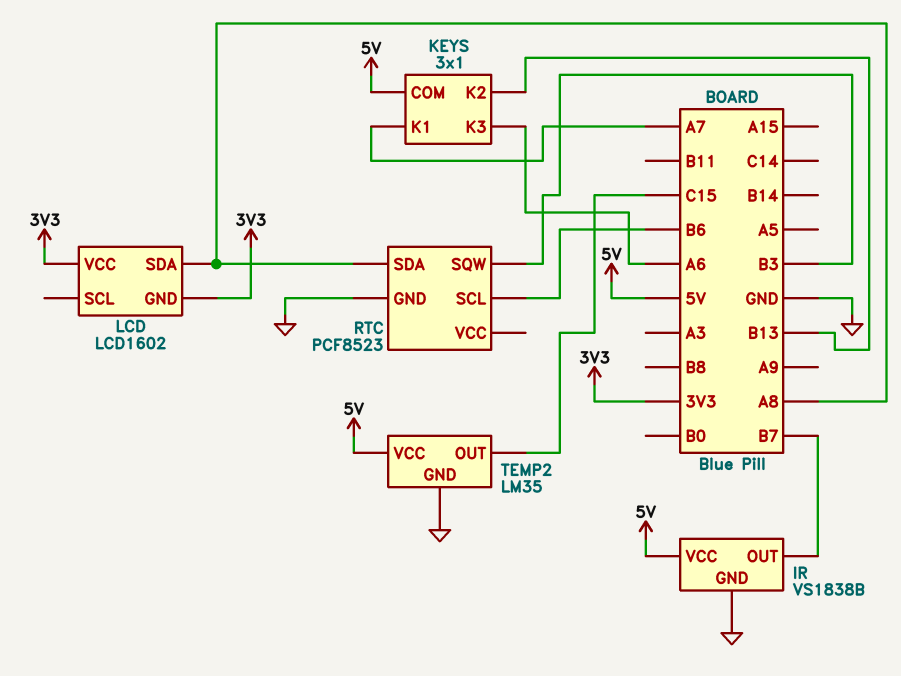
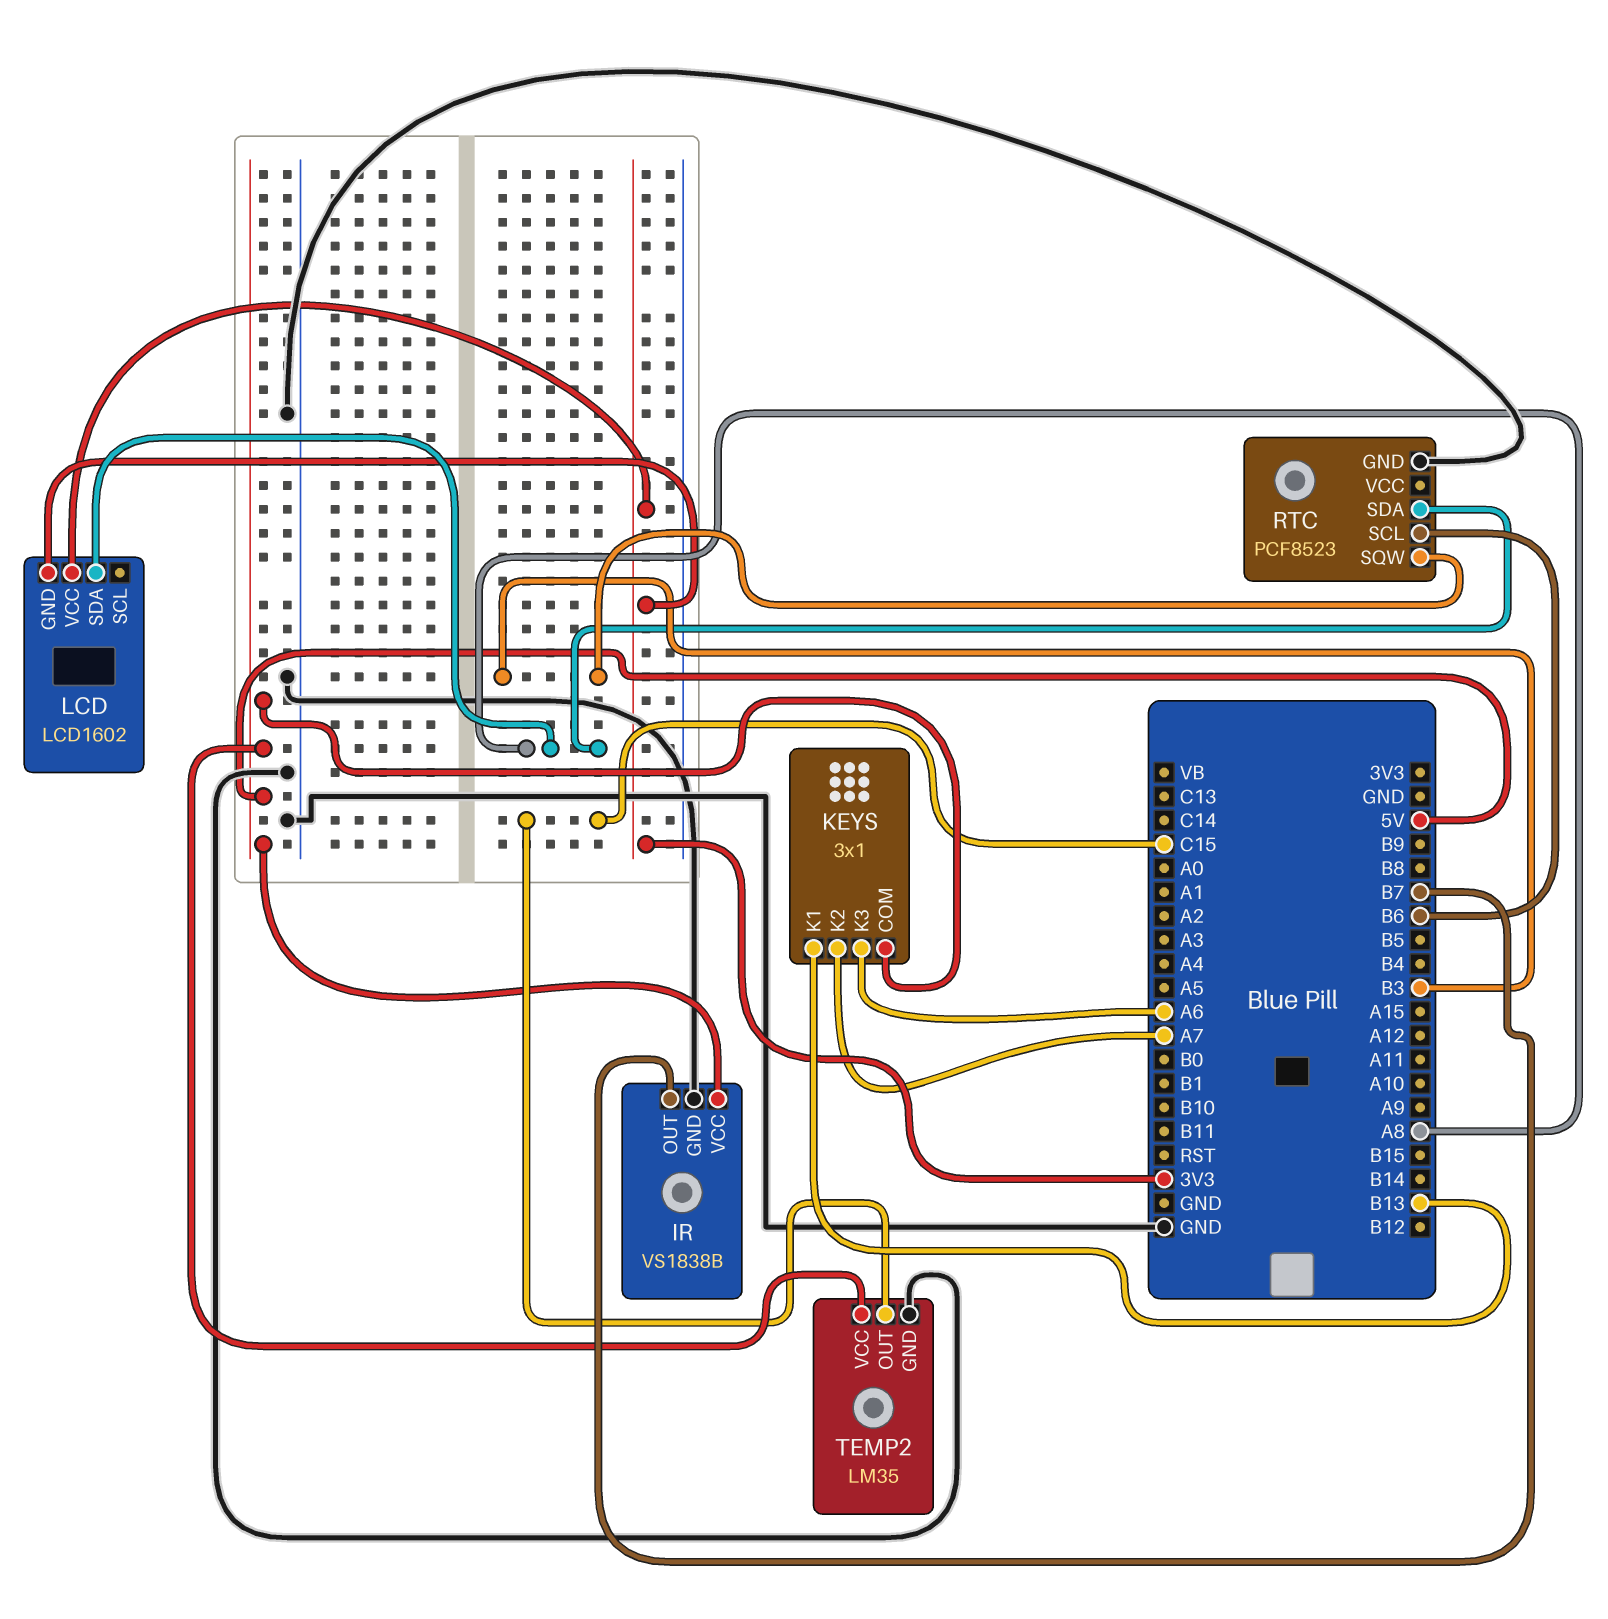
KEYS pin K1: A7 -> B13
KEYS pin K2: B13 -> A7

